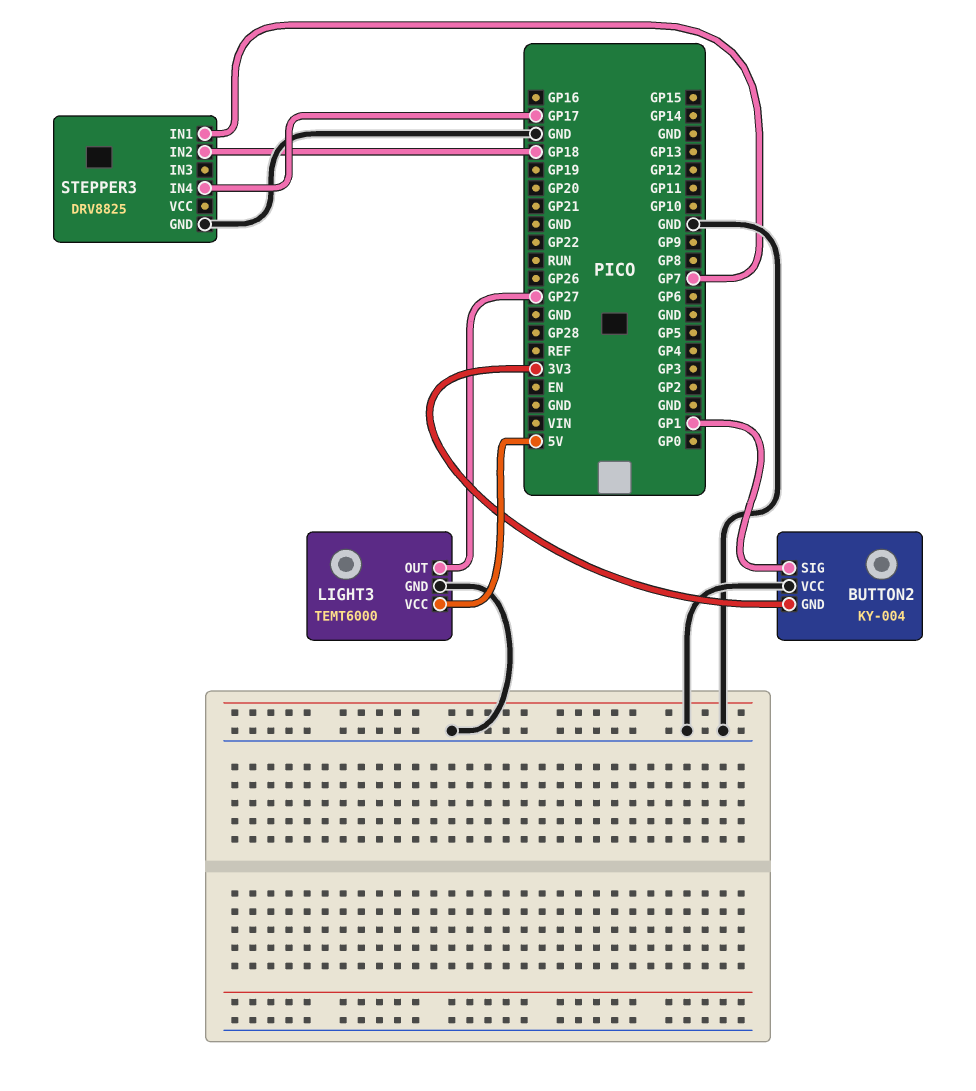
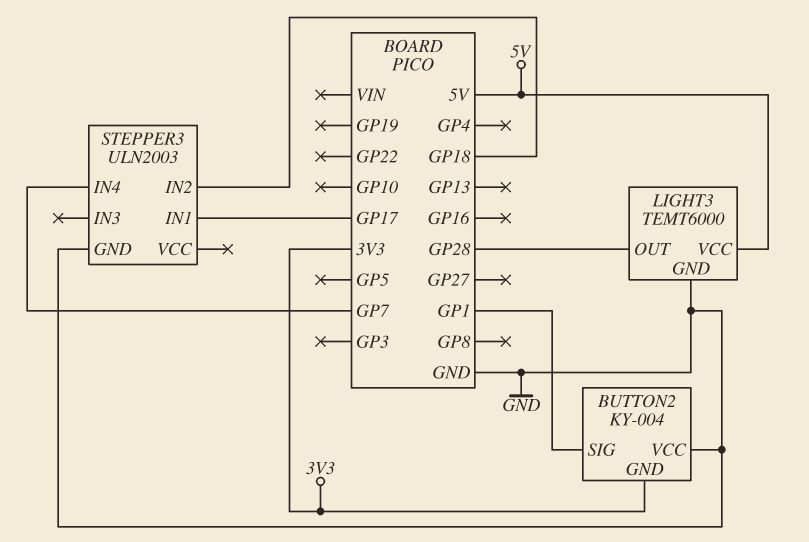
LIGHT3 pin OUT: GP27 -> GP28
STEPPER3: DRV8825 -> ULN2003
STEPPER3 pin IN1: GP7 -> GP17
STEPPER3 pin IN4: GP17 -> GP7

